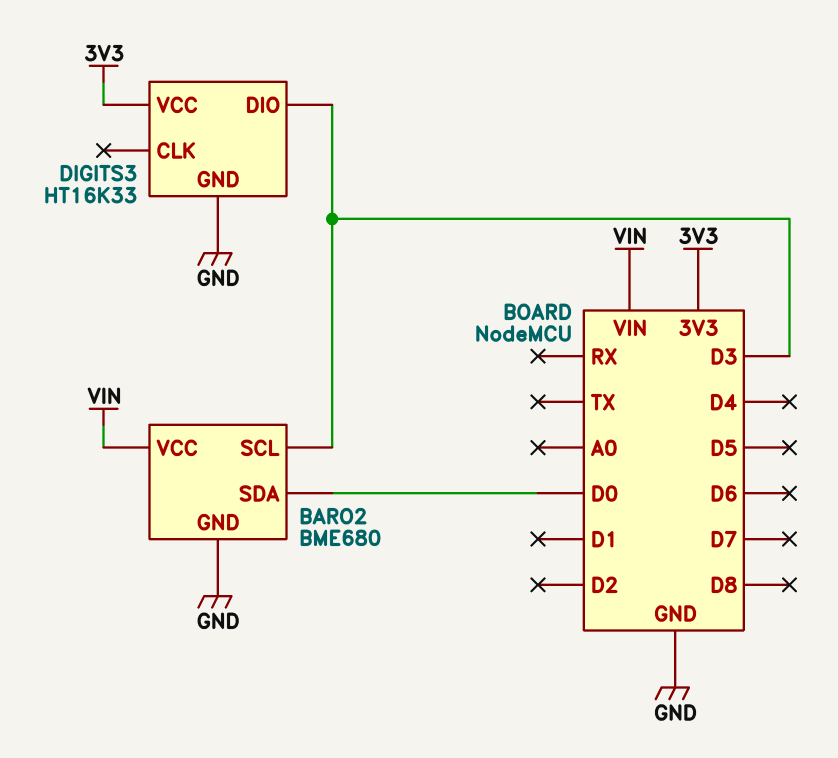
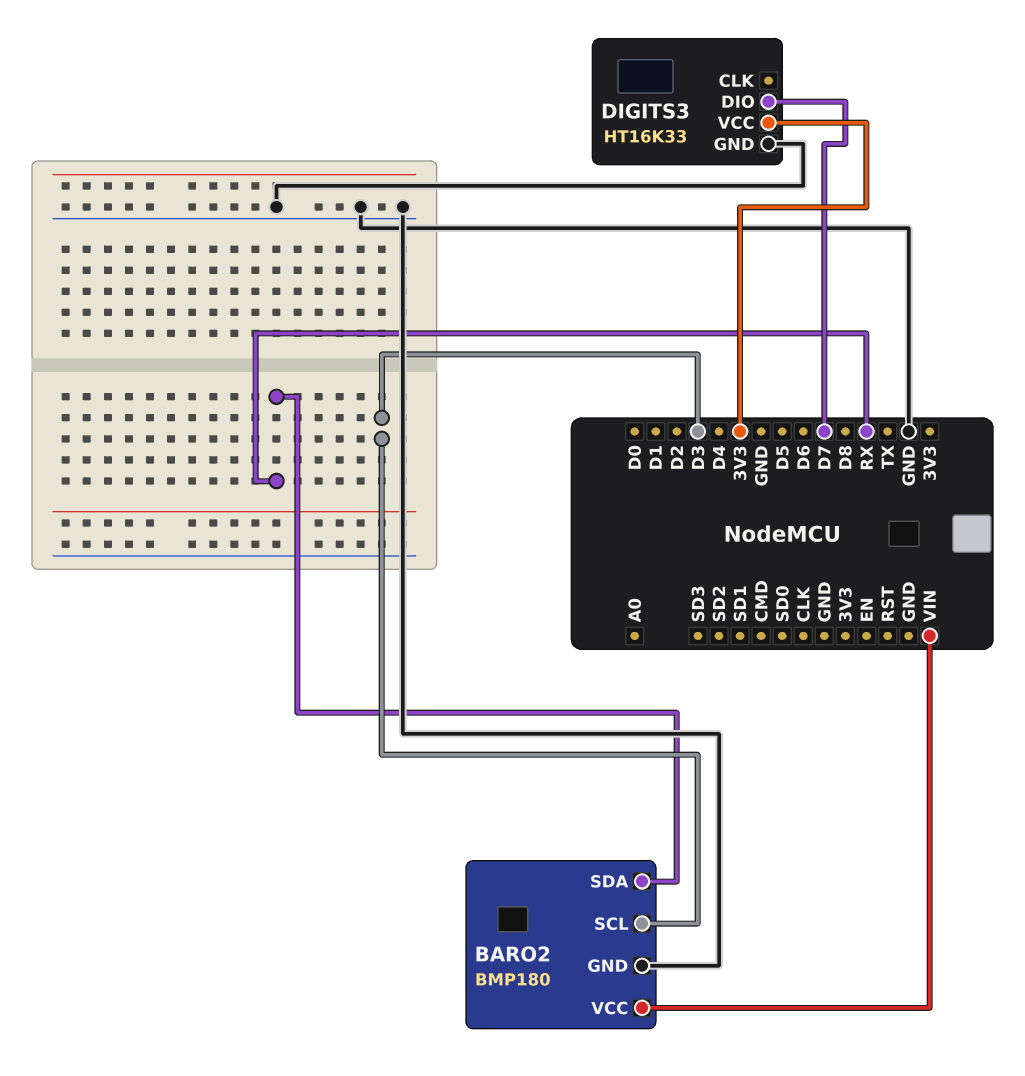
BARO2: BME680 -> BMP180
BARO2 pin SDA: D0 -> RX
DIGITS3 pin DIO: D3 -> D7

